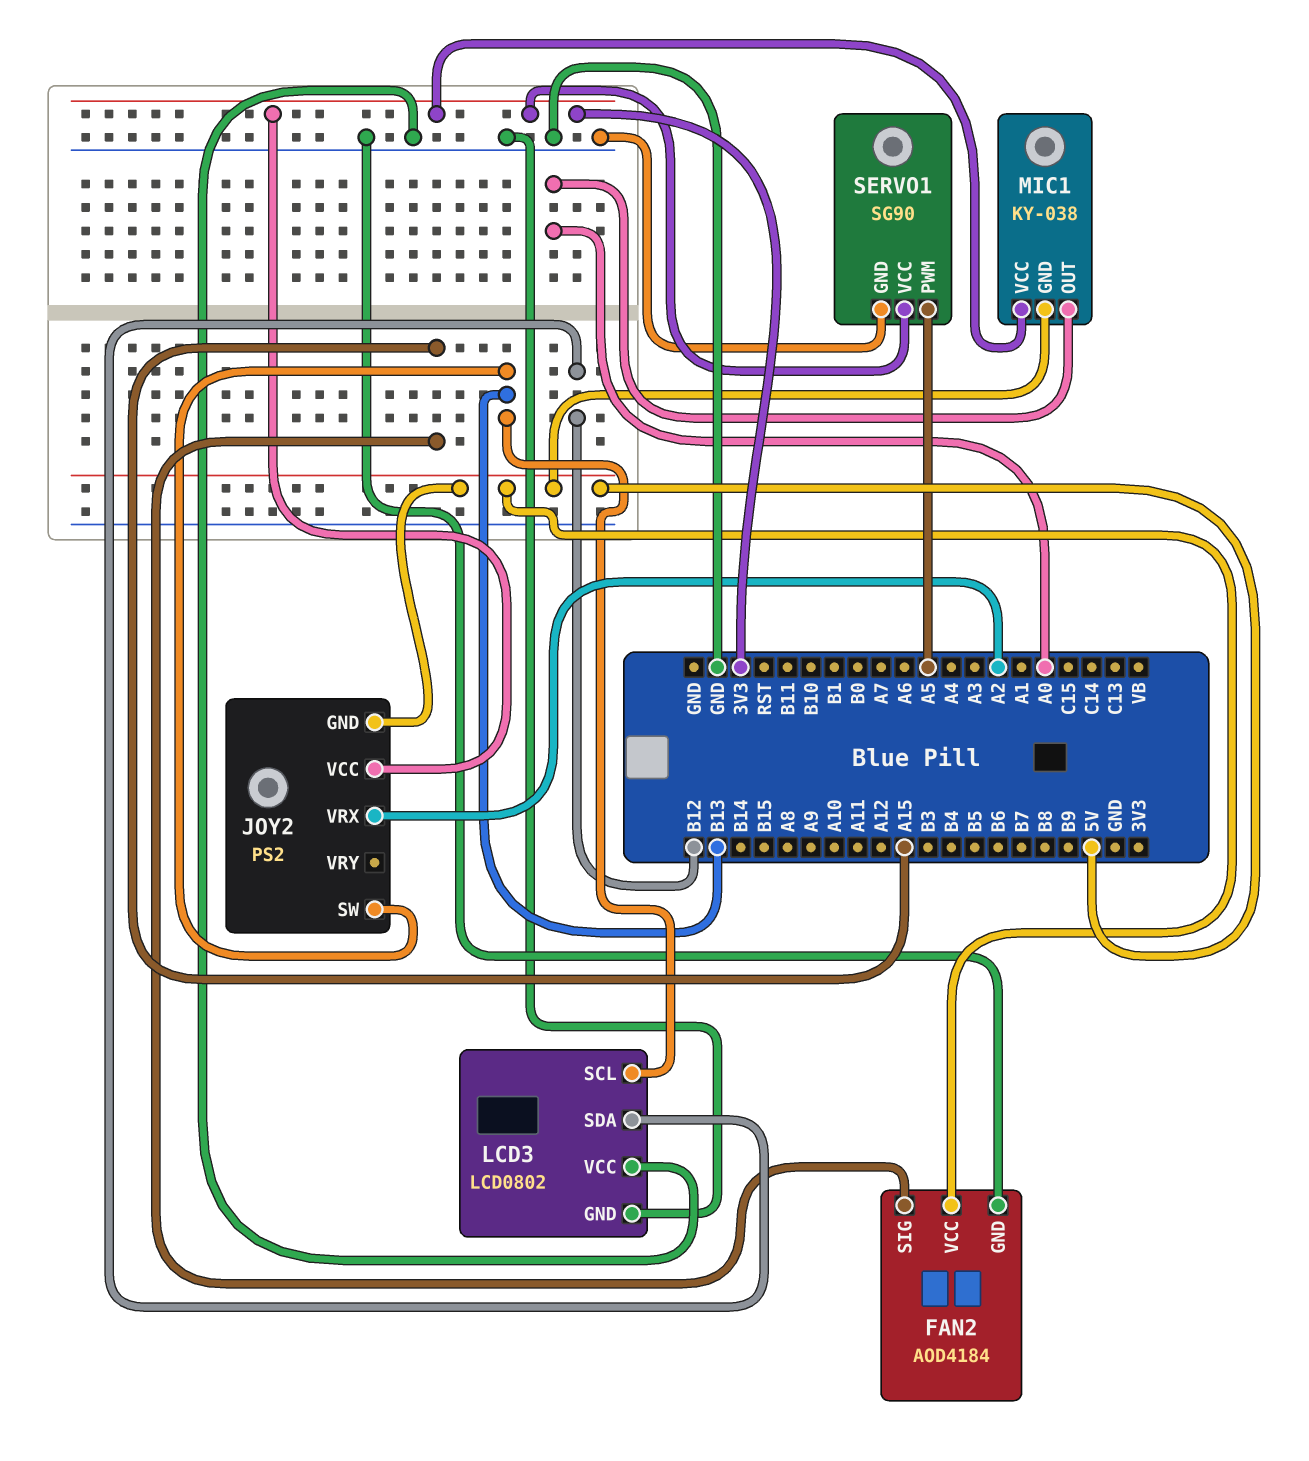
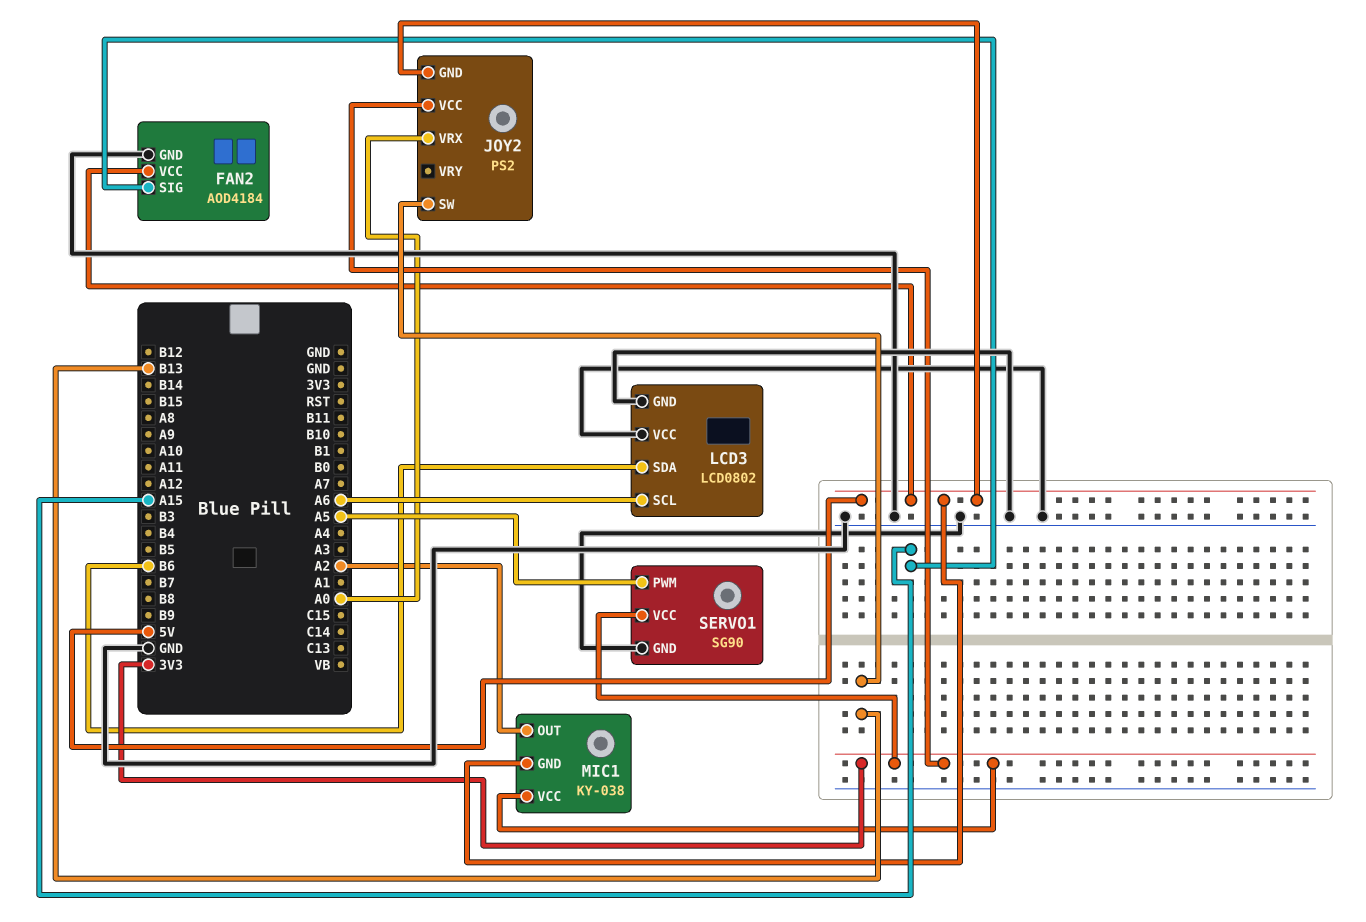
JOY2 pin VRX: A2 -> A0
LCD3 pin SCL: B13 -> A6
LCD3 pin SDA: B12 -> B6
MIC1 pin OUT: A0 -> A2

